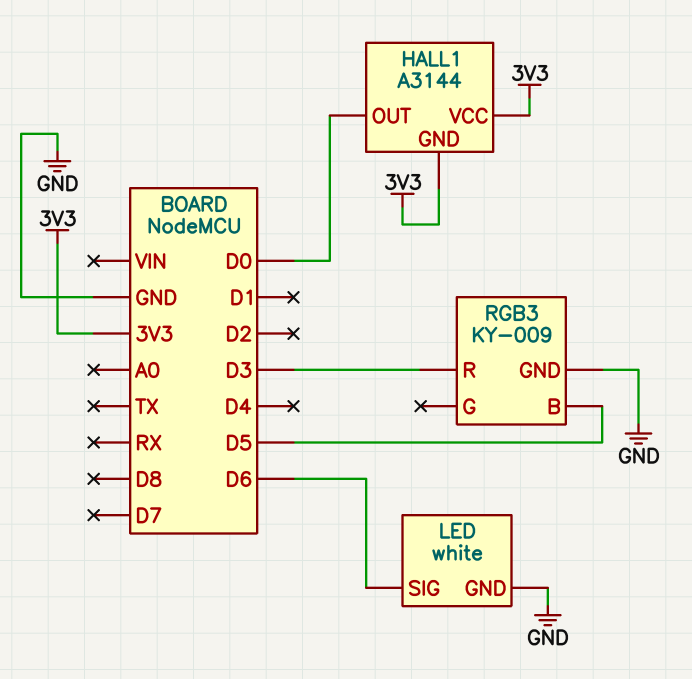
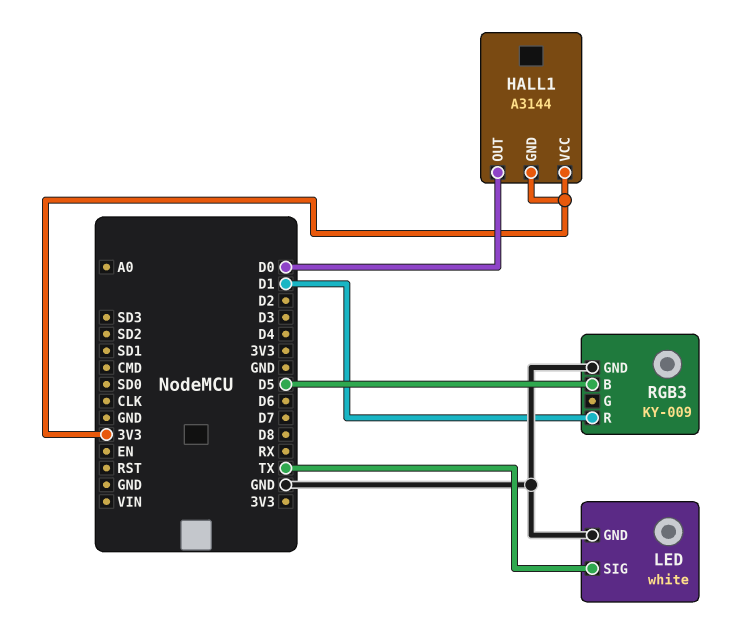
LED pin SIG: D6 -> TX
RGB3 pin R: D3 -> D1

